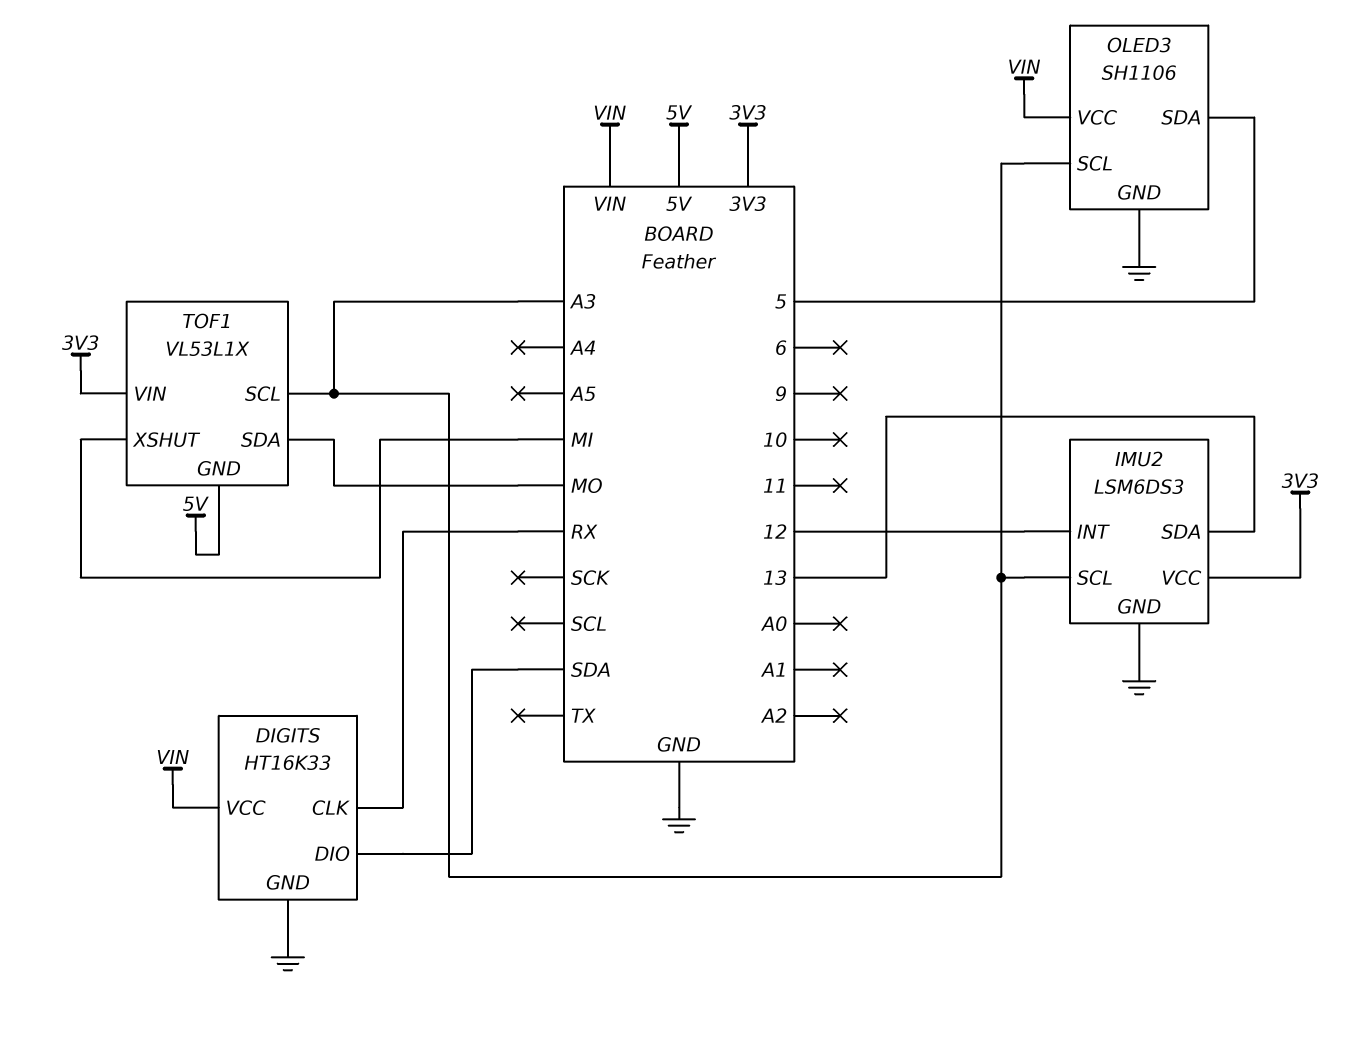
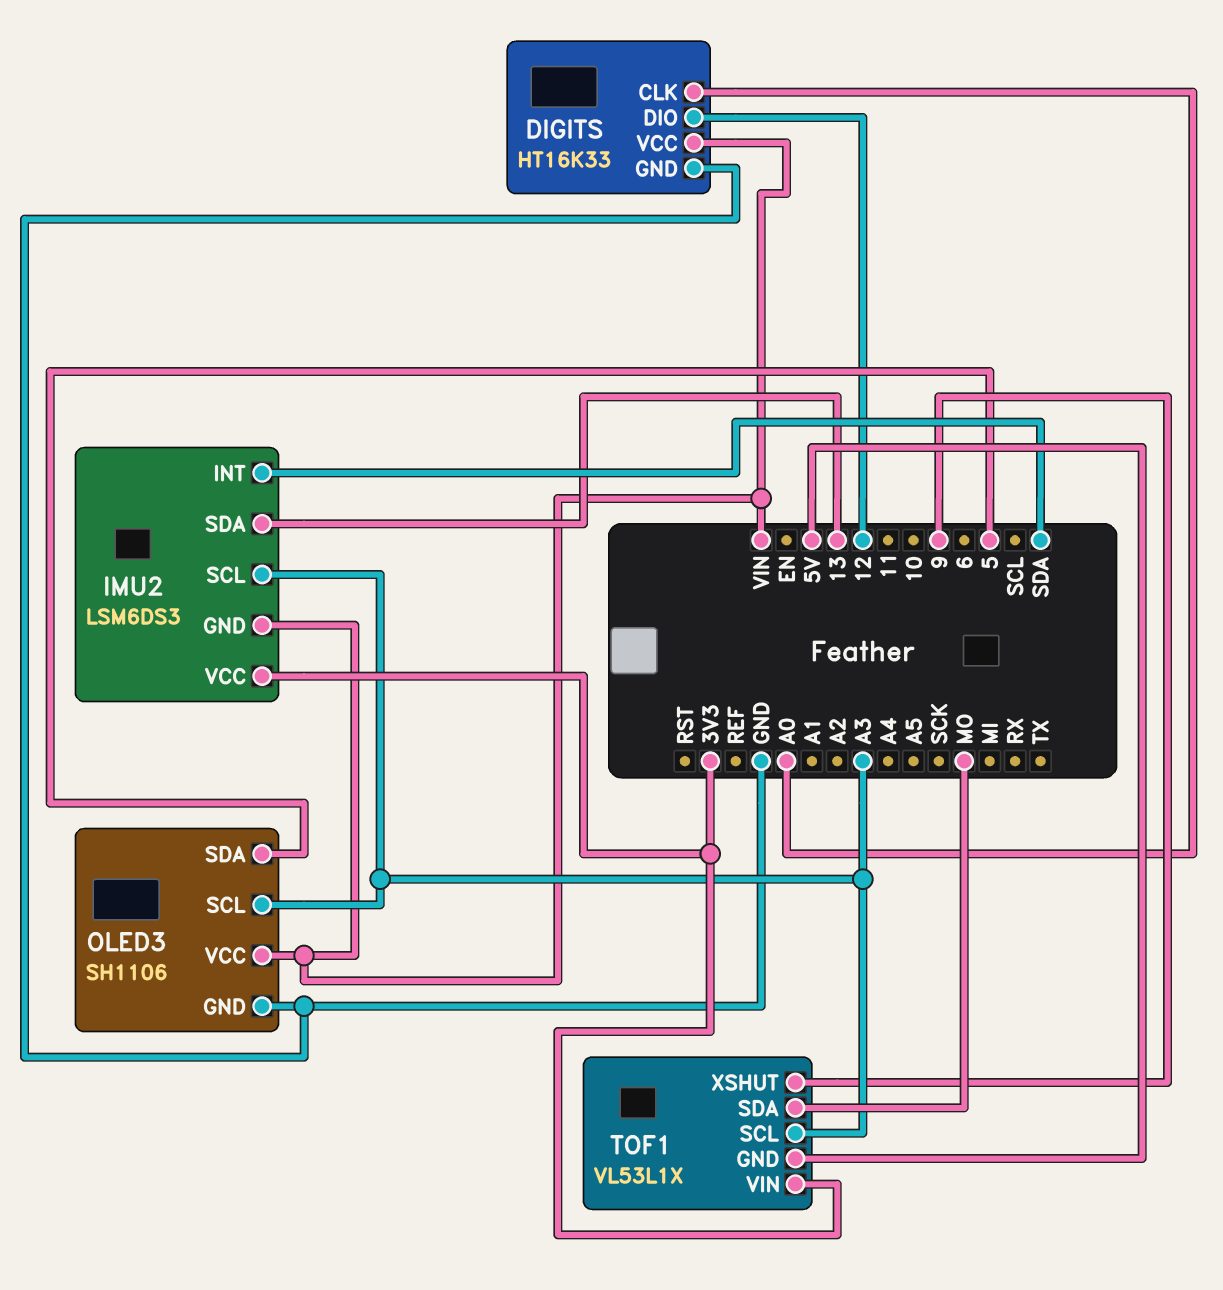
DIGITS pin CLK: RX -> A0
DIGITS pin DIO: SDA -> 12
IMU2 pin GND: GND -> VIN
IMU2 pin INT: 12 -> SDA
TOF1 pin XSHUT: MI -> 9

